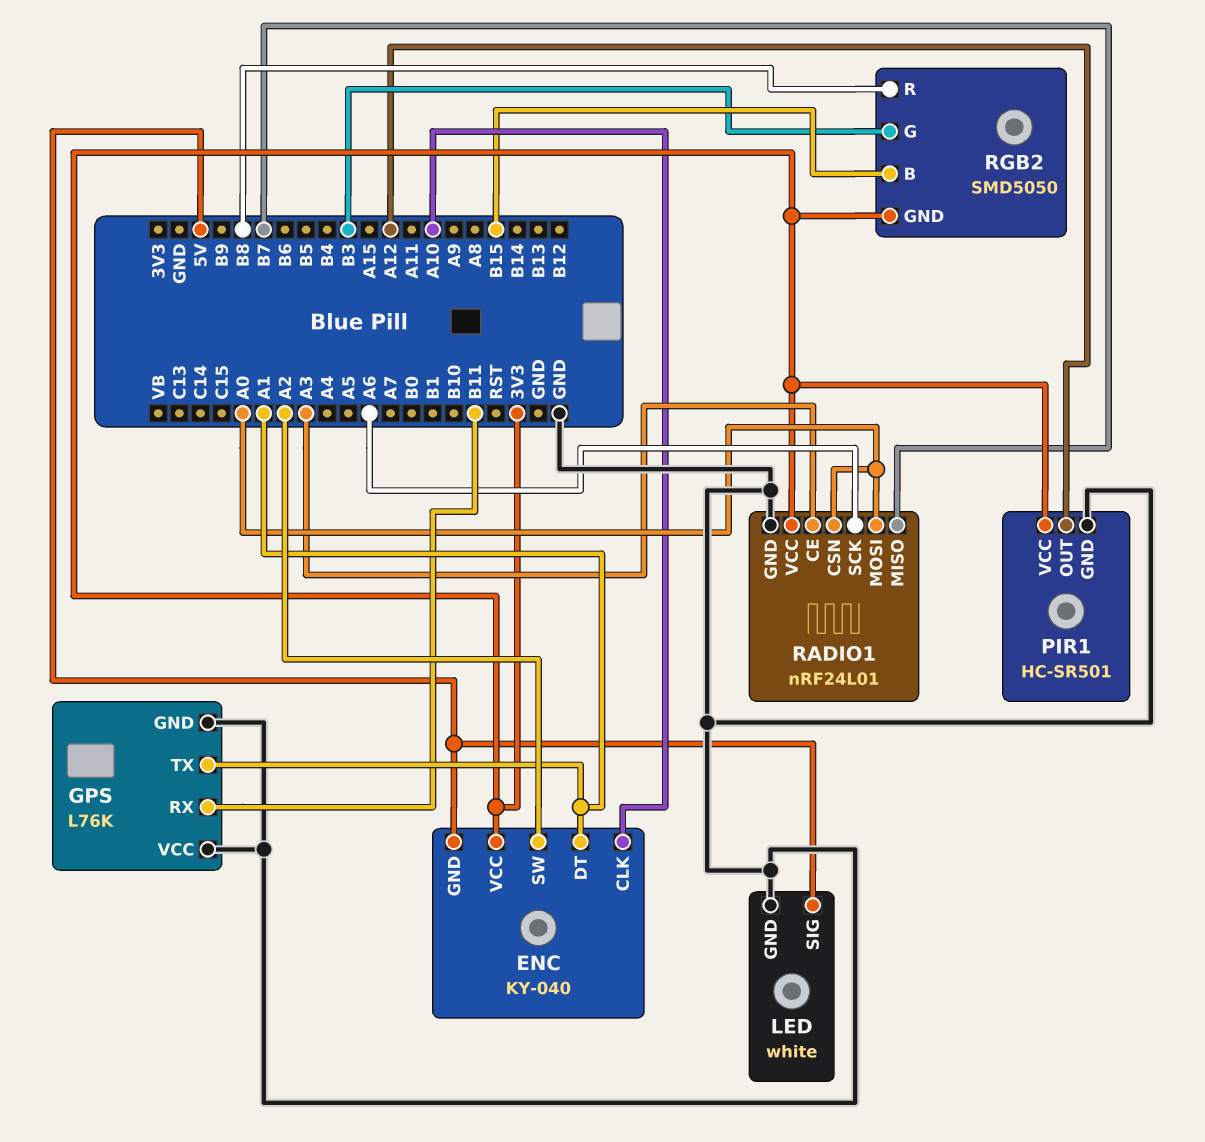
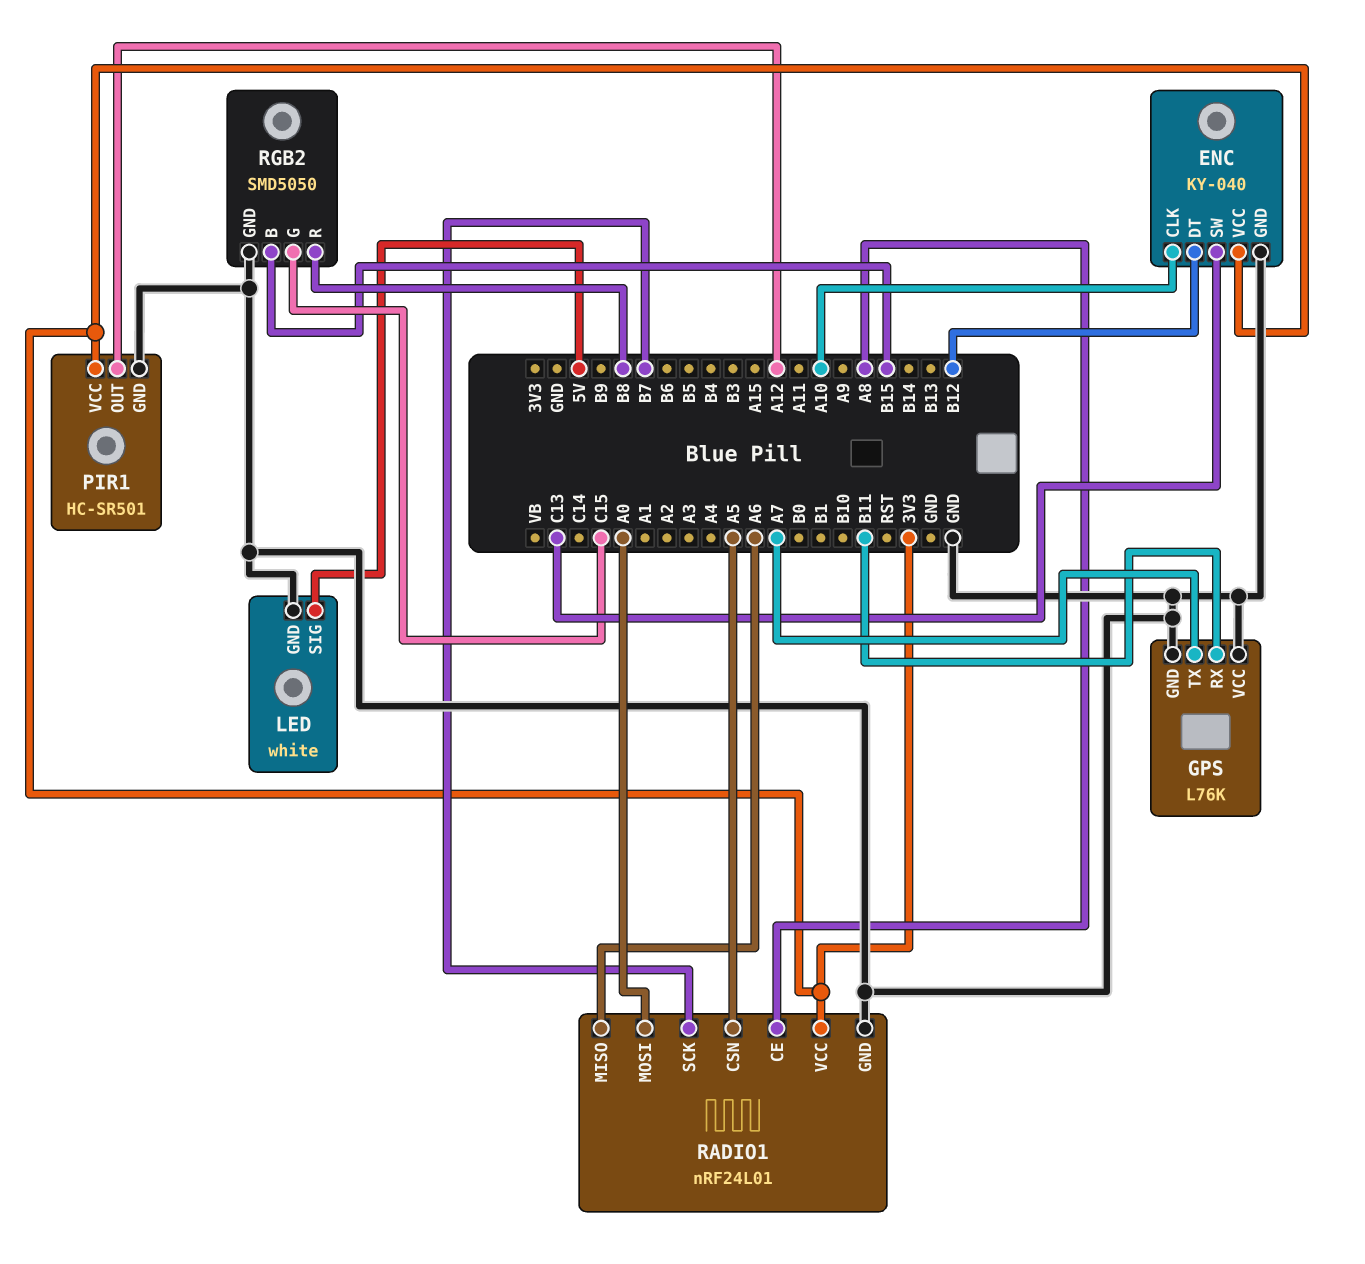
ENC pin DT: A1 -> B12
ENC pin GND: 5V -> GND
ENC pin SW: A2 -> C13
GPS pin TX: A1 -> A7
RADIO1 pin CE: A3 -> A8
RADIO1 pin CSN: A0 -> A5
RADIO1 pin MISO: B7 -> A6
RADIO1 pin SCK: A6 -> B7
RGB2 pin G: B3 -> C15
RGB2 pin GND: 3V3 -> GND

